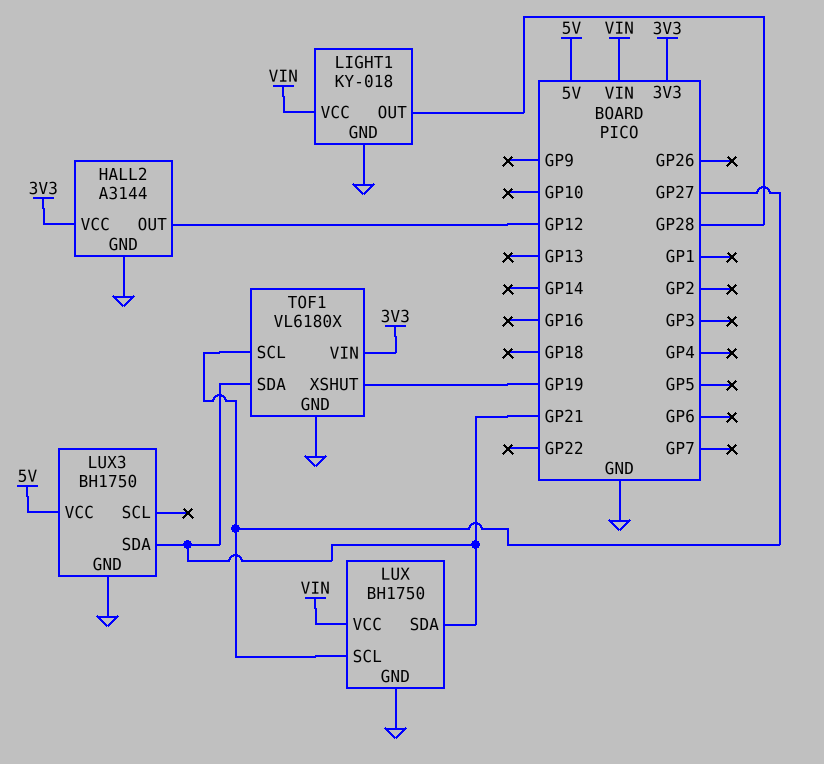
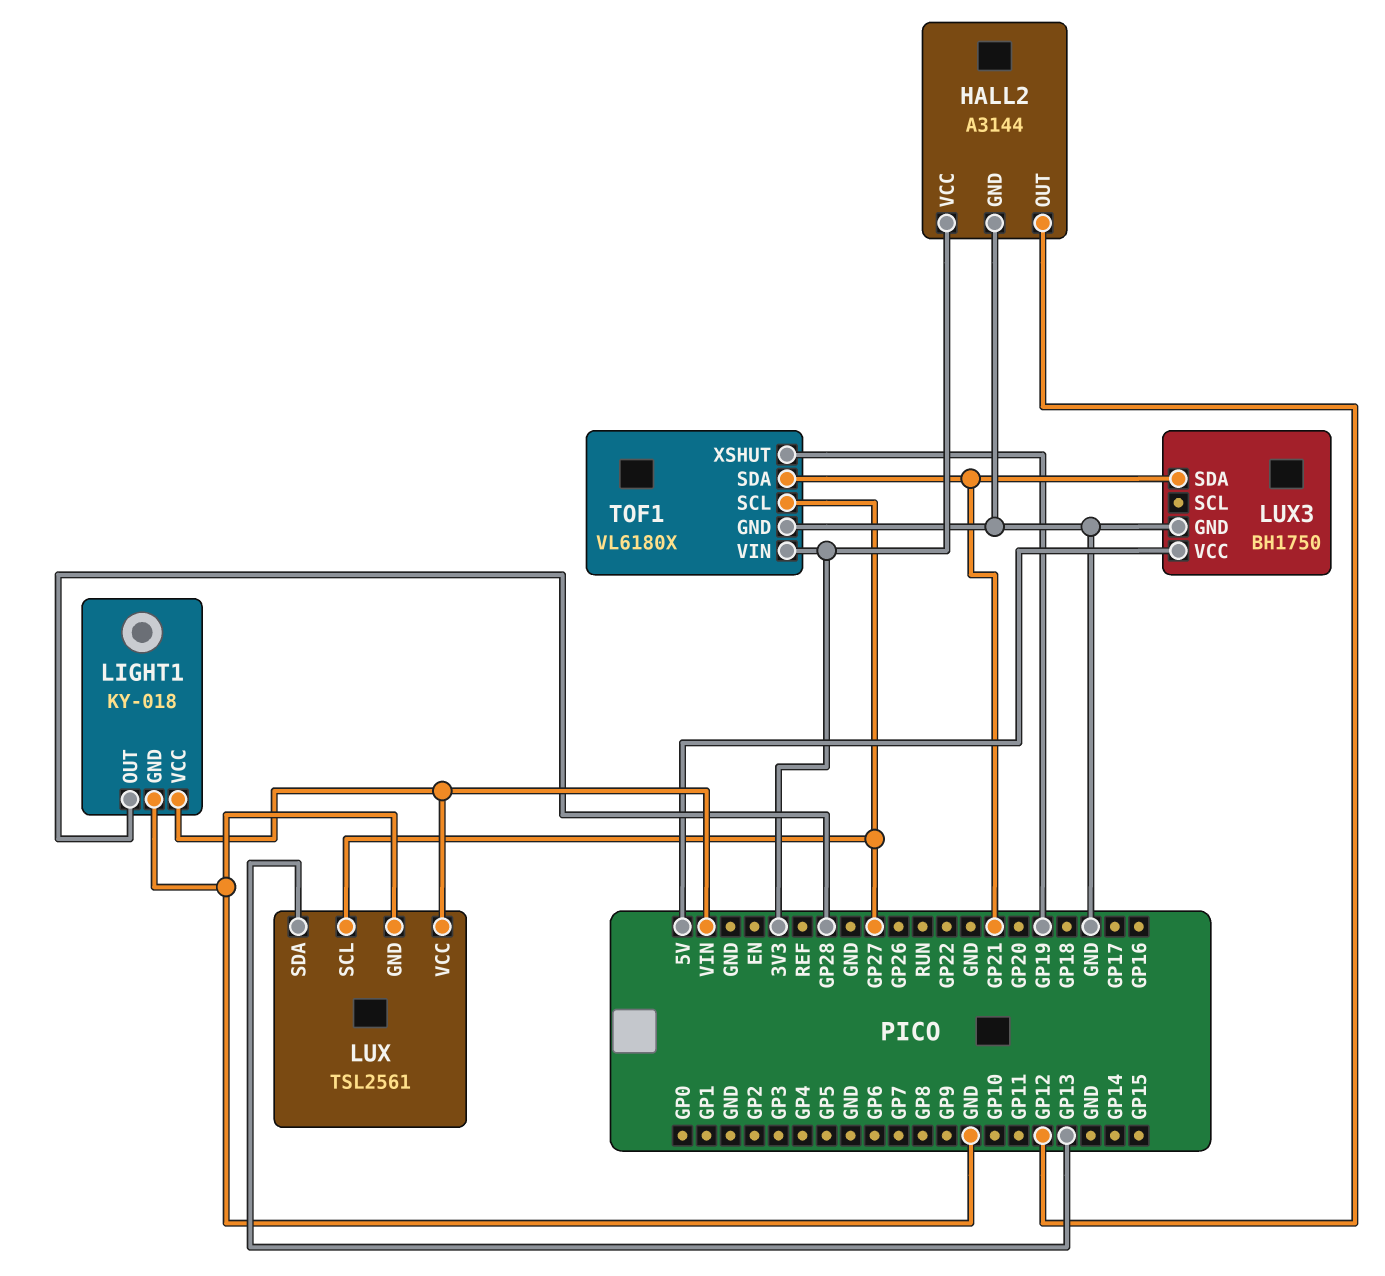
LUX: BH1750 -> TSL2561
LUX pin SDA: GP21 -> GP13

